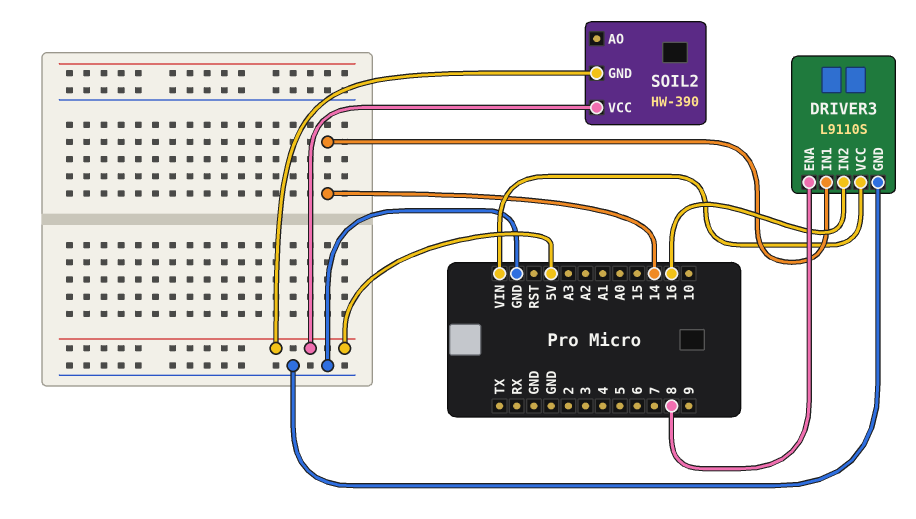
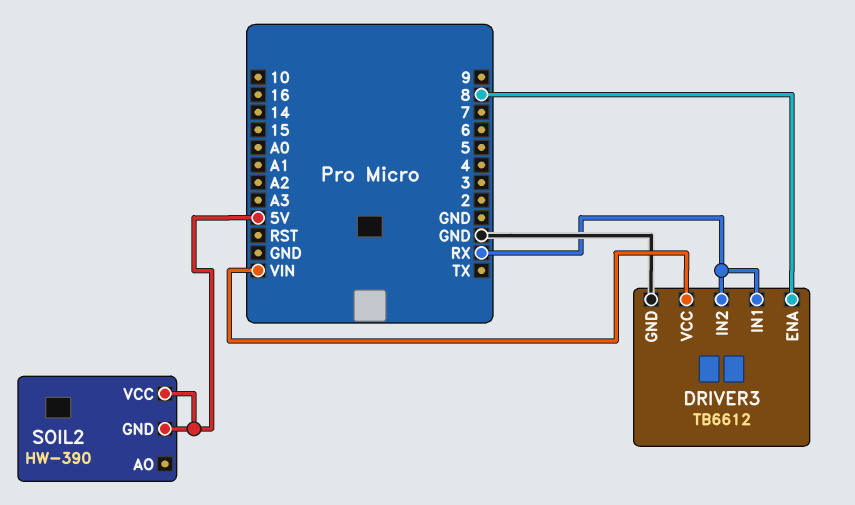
DRIVER3: L9110S -> TB6612
DRIVER3 pin IN1: 14 -> RX
DRIVER3 pin IN2: 16 -> RX

